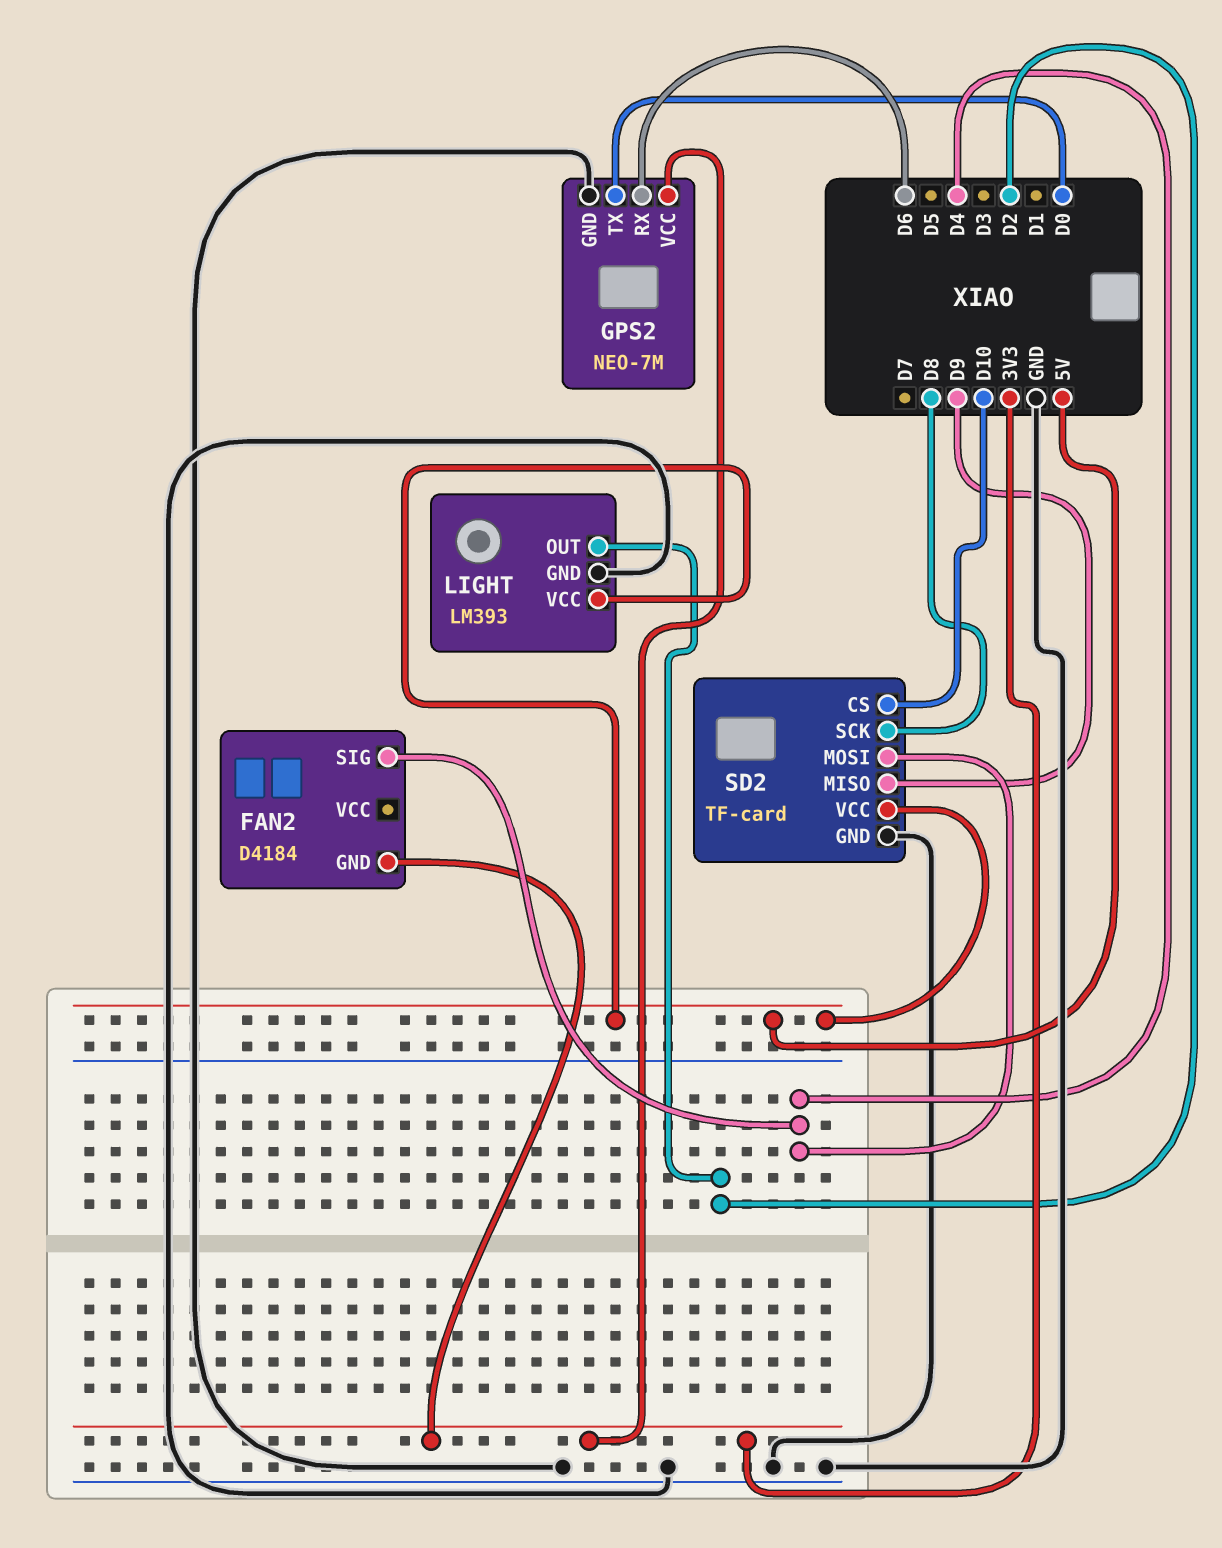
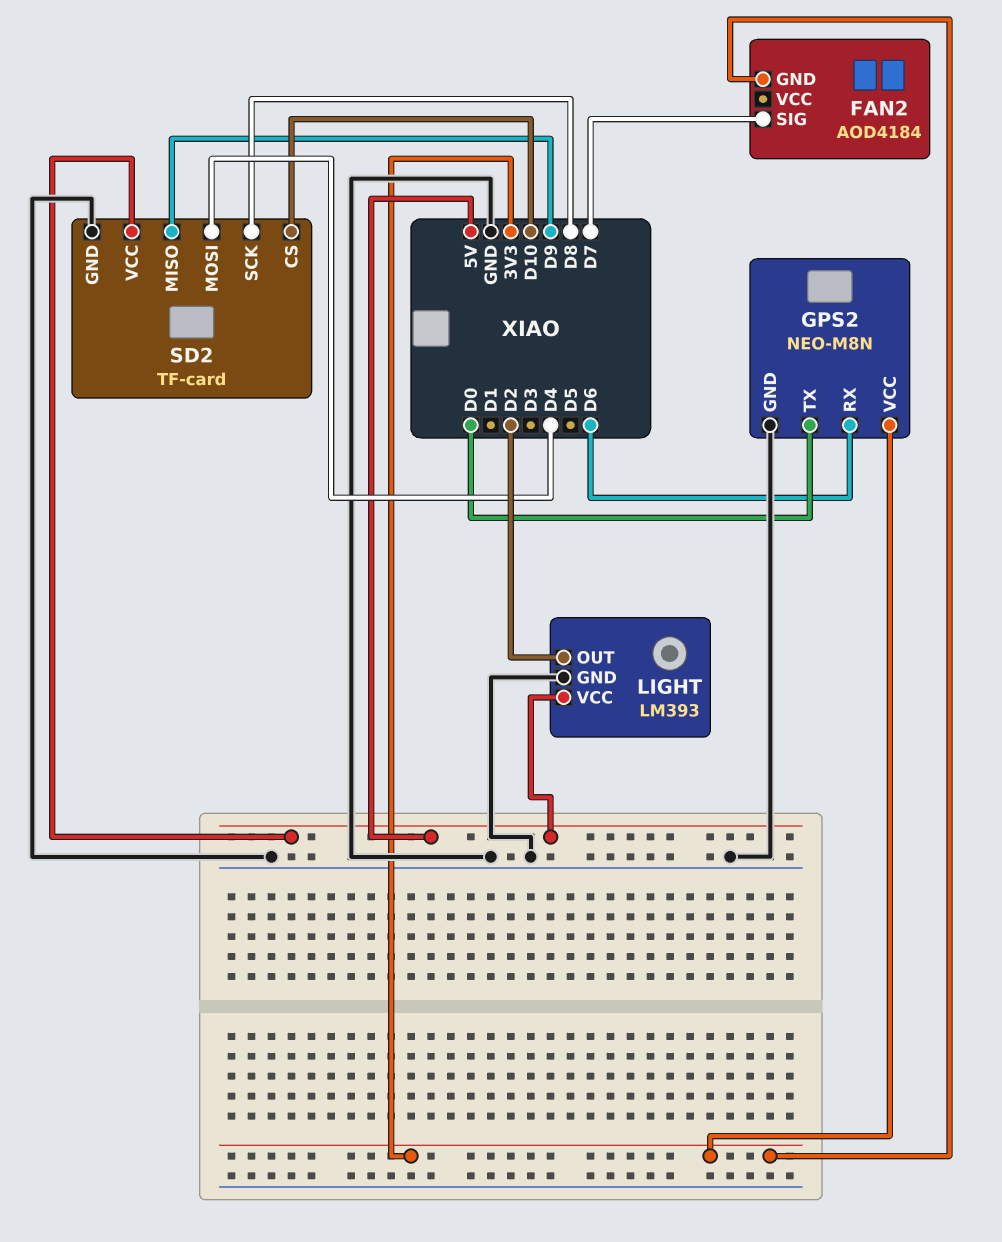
FAN2: D4184 -> AOD4184
FAN2 pin SIG: D4 -> D7
GPS2: NEO-7M -> NEO-M8N

